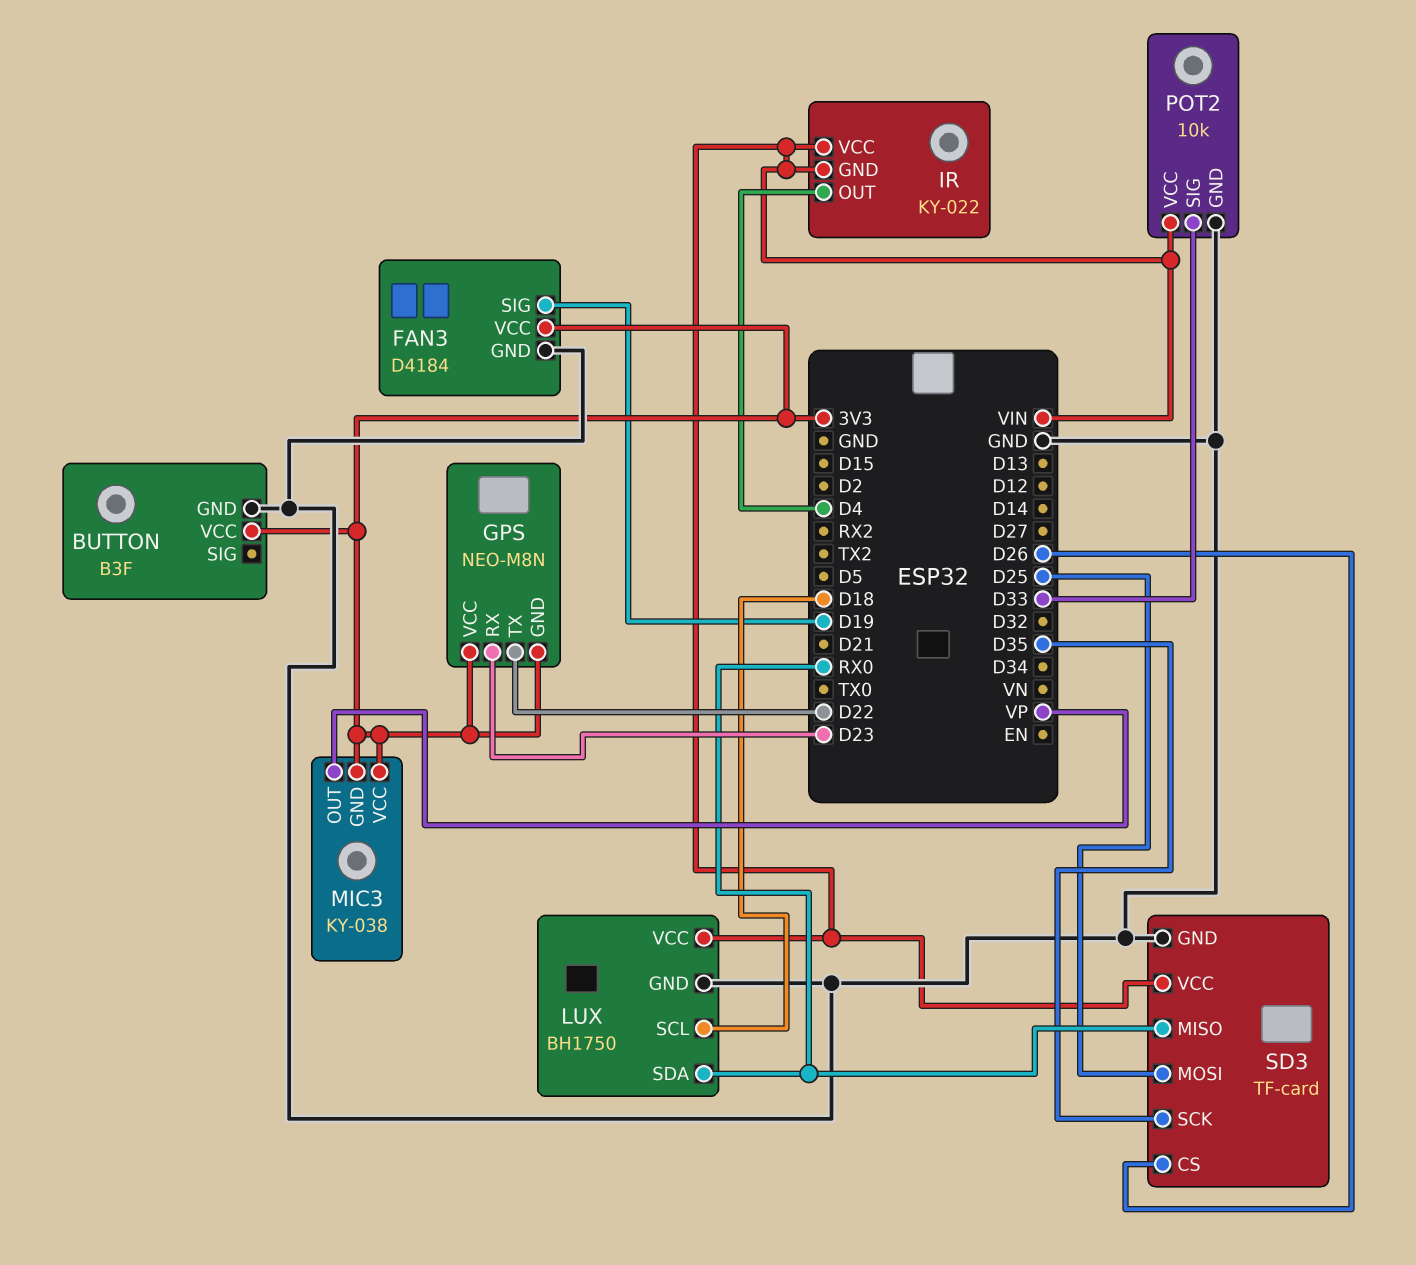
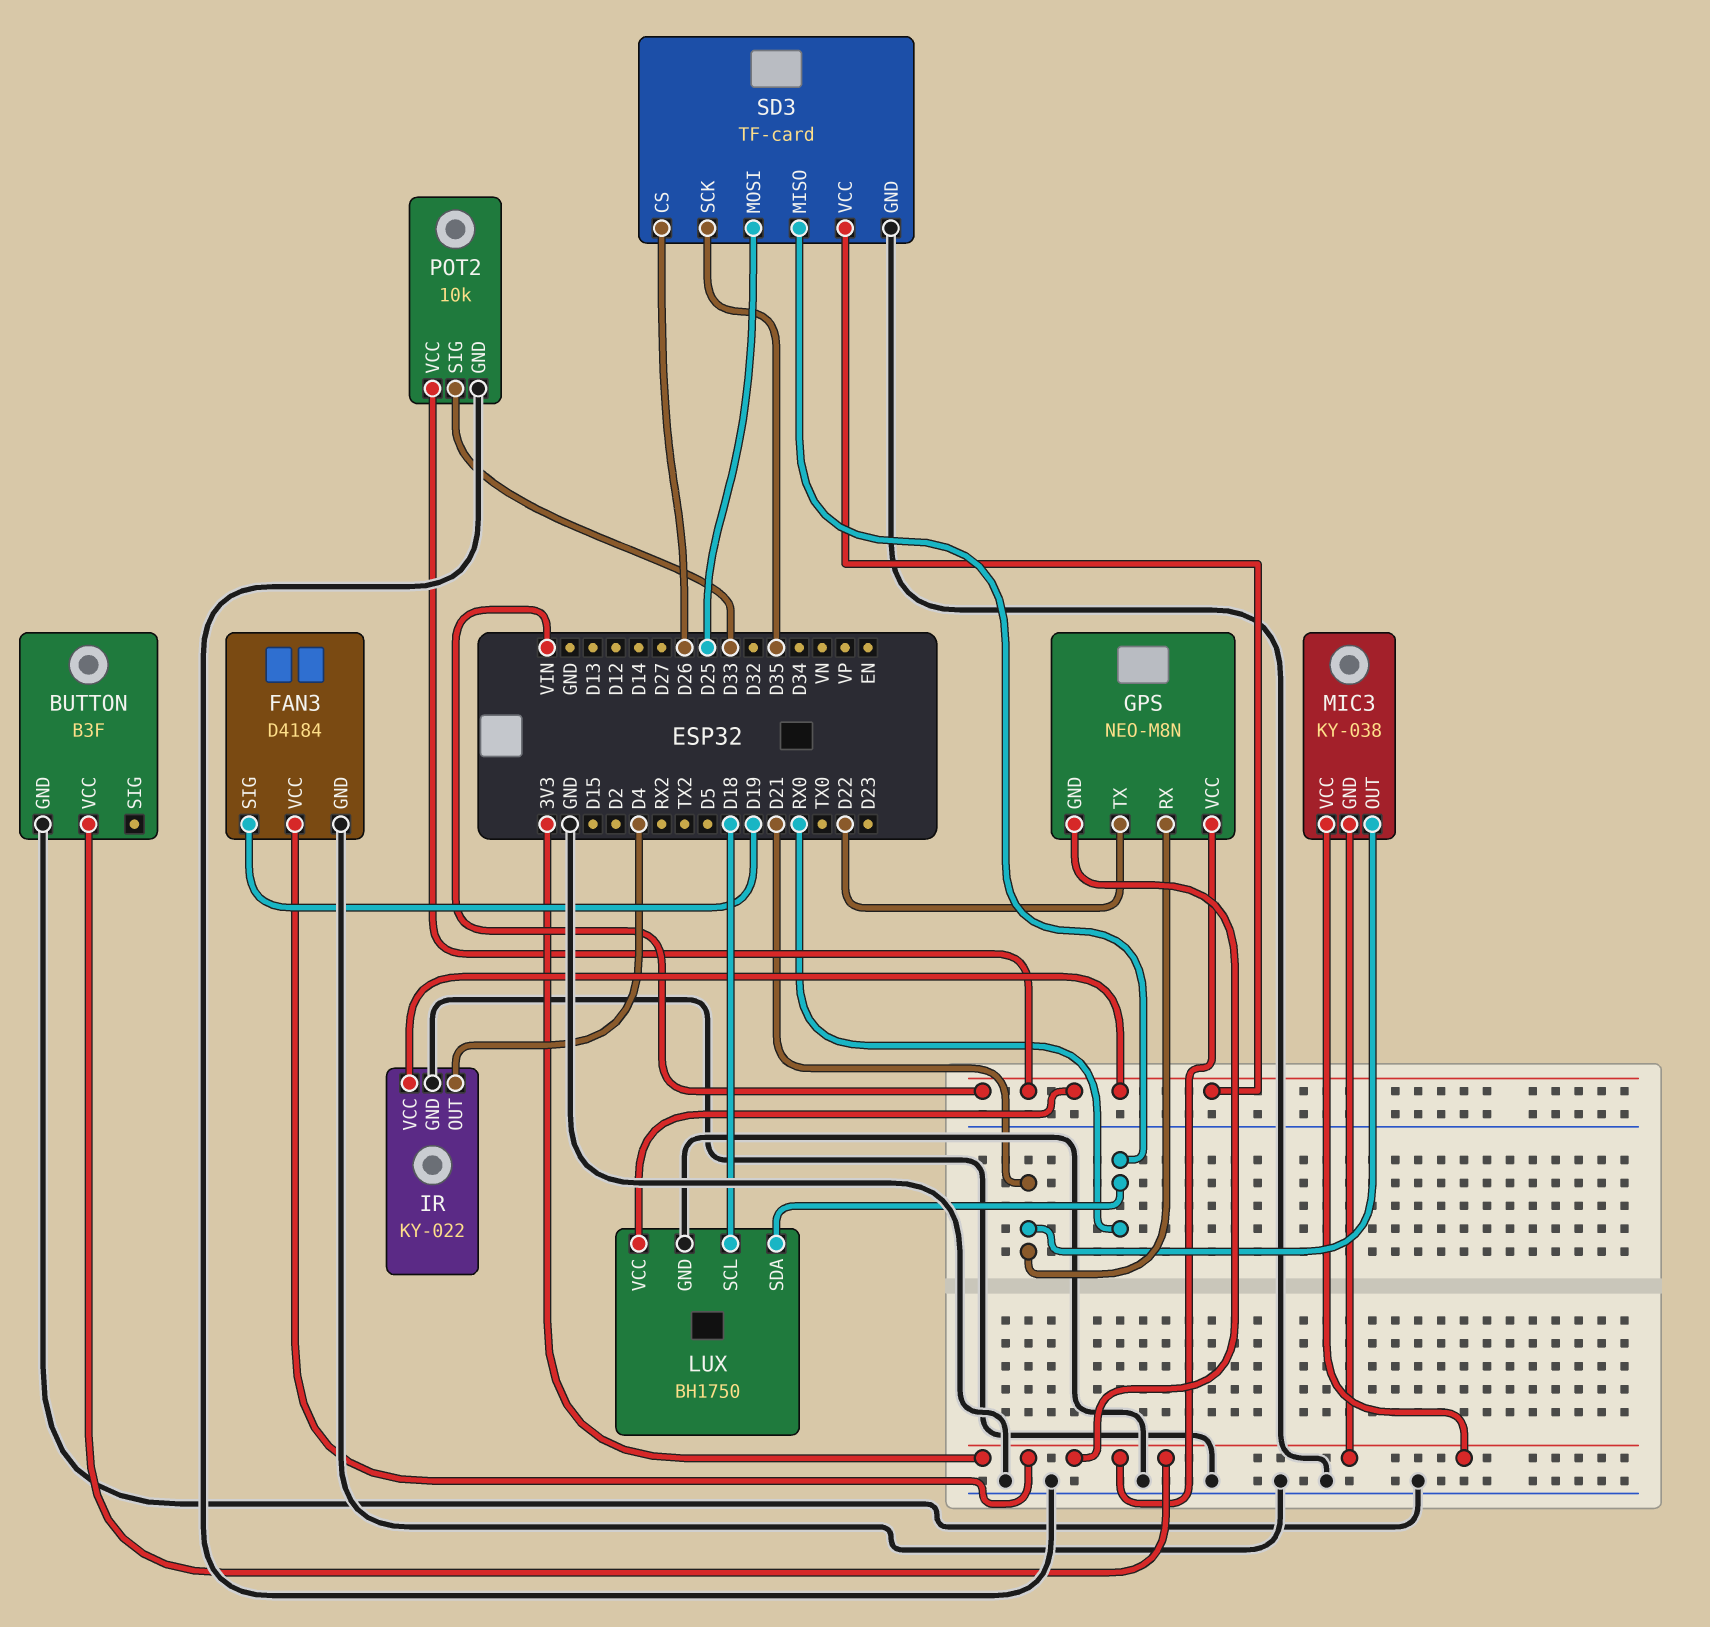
GPS pin RX: D23 -> D21
IR pin GND: VIN -> GND
MIC3 pin OUT: VP -> D21

